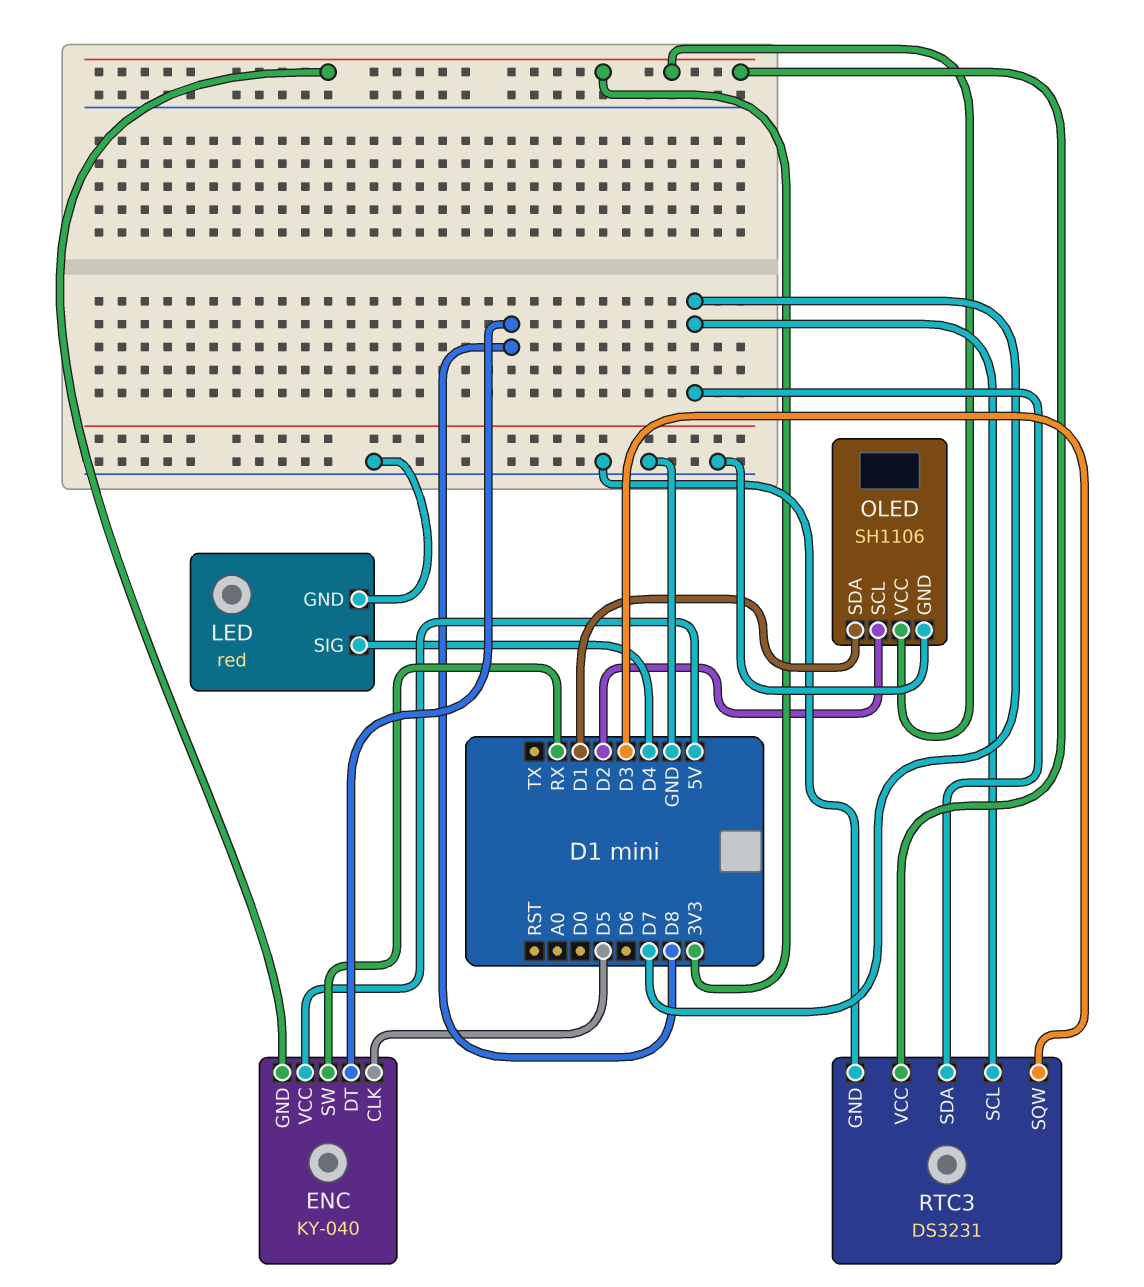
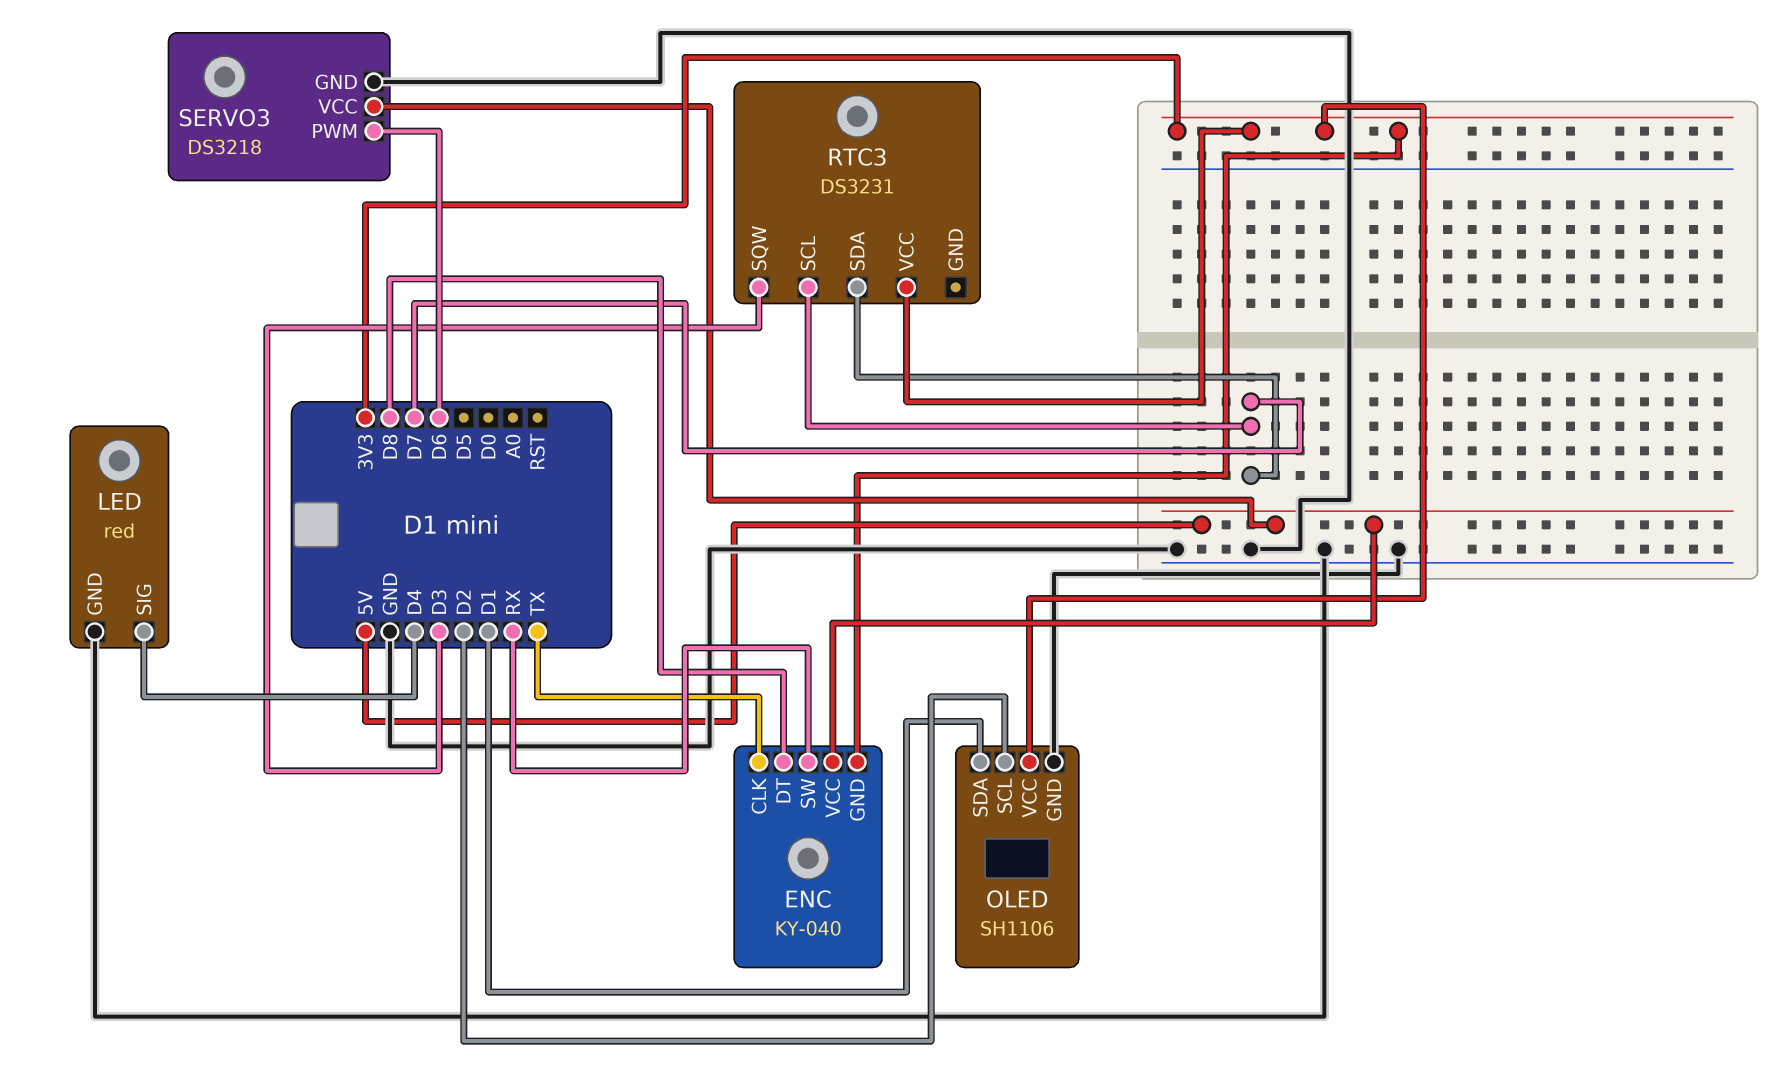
ENC pin CLK: D5 -> TX
RTC3 pin GND: GND -> none
SERVO3: none -> DS3218
SERVO3 pin GND: none -> GND
SERVO3 pin PWM: none -> D6
SERVO3 pin VCC: none -> 5V

